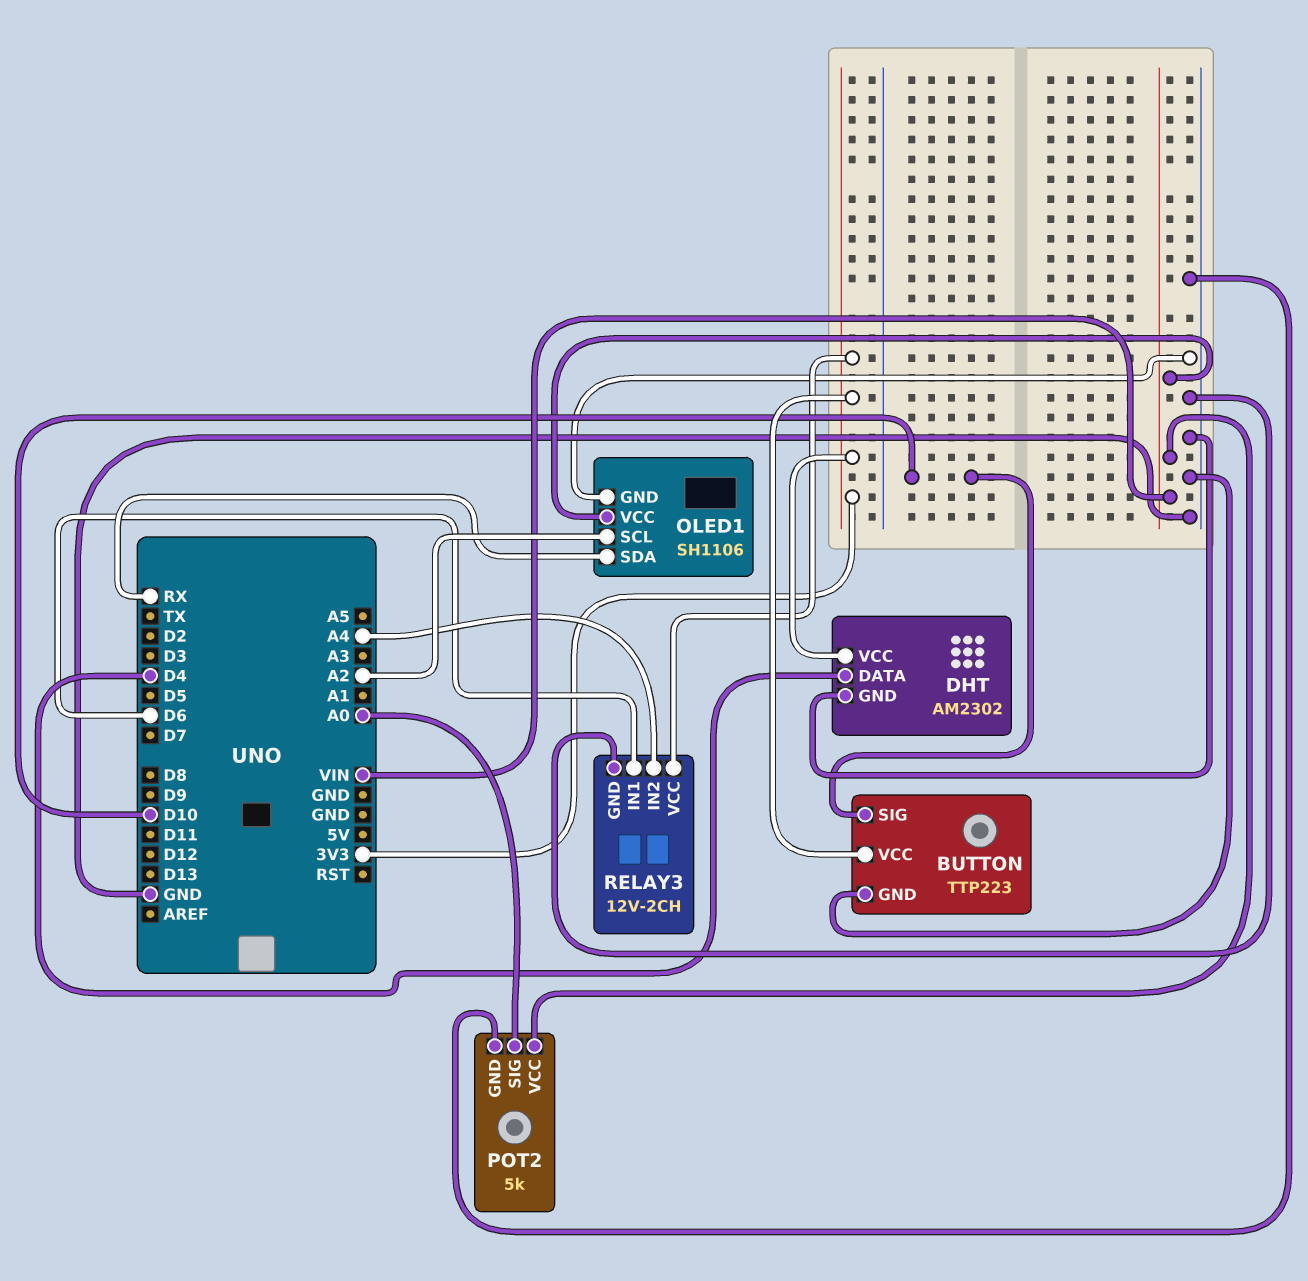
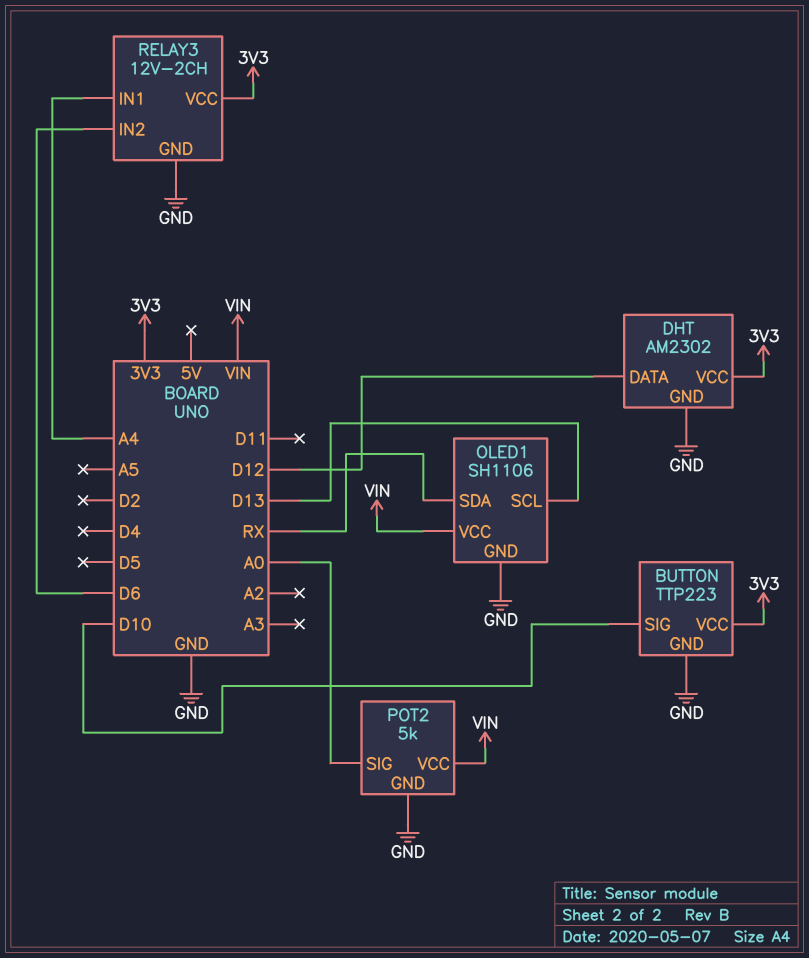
DHT pin DATA: D4 -> D12
OLED1 pin SCL: A2 -> D13
RELAY3 pin IN1: D6 -> A4
RELAY3 pin IN2: A4 -> D6

